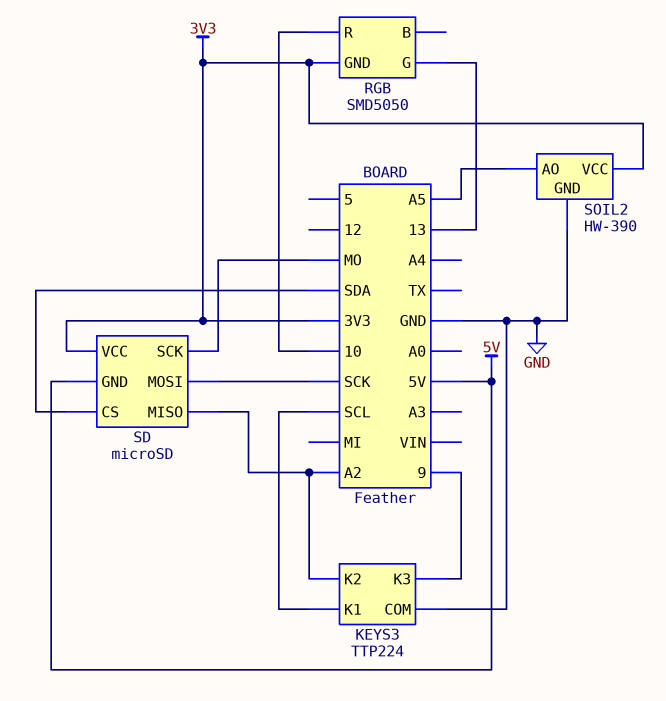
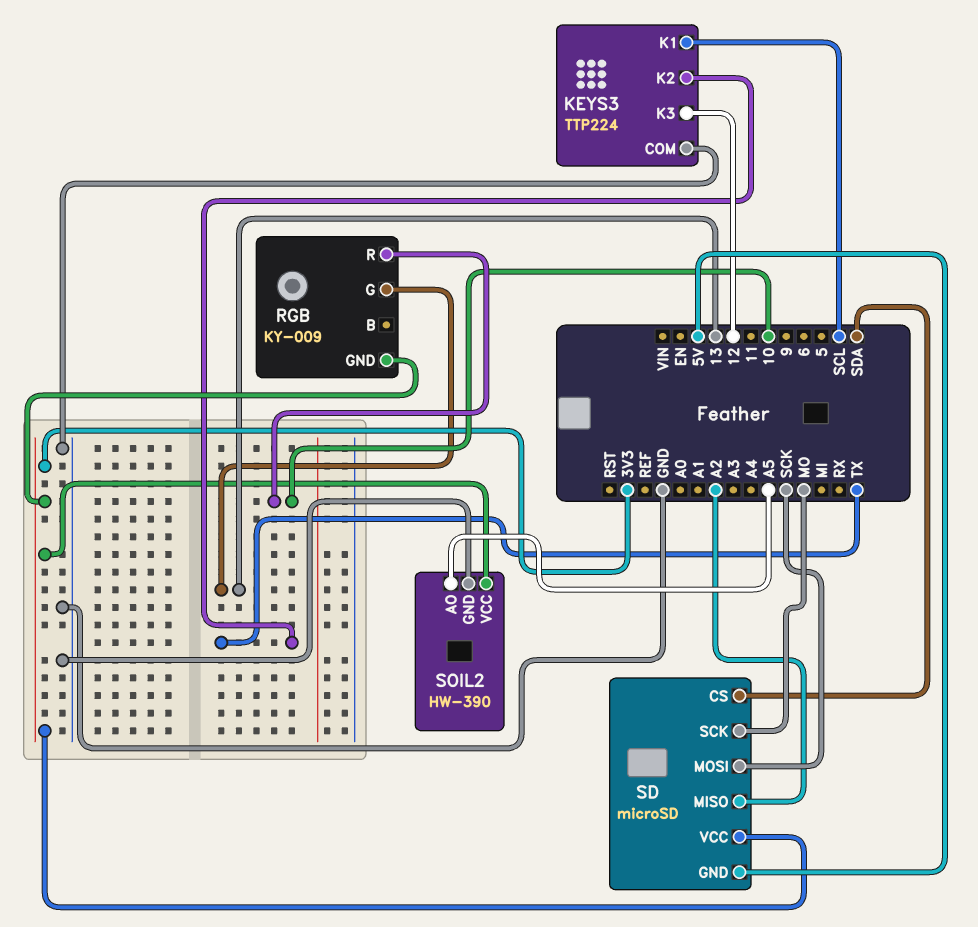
KEYS3 pin K2: A2 -> TX
KEYS3 pin K3: 9 -> 12
RGB: SMD5050 -> KY-009

